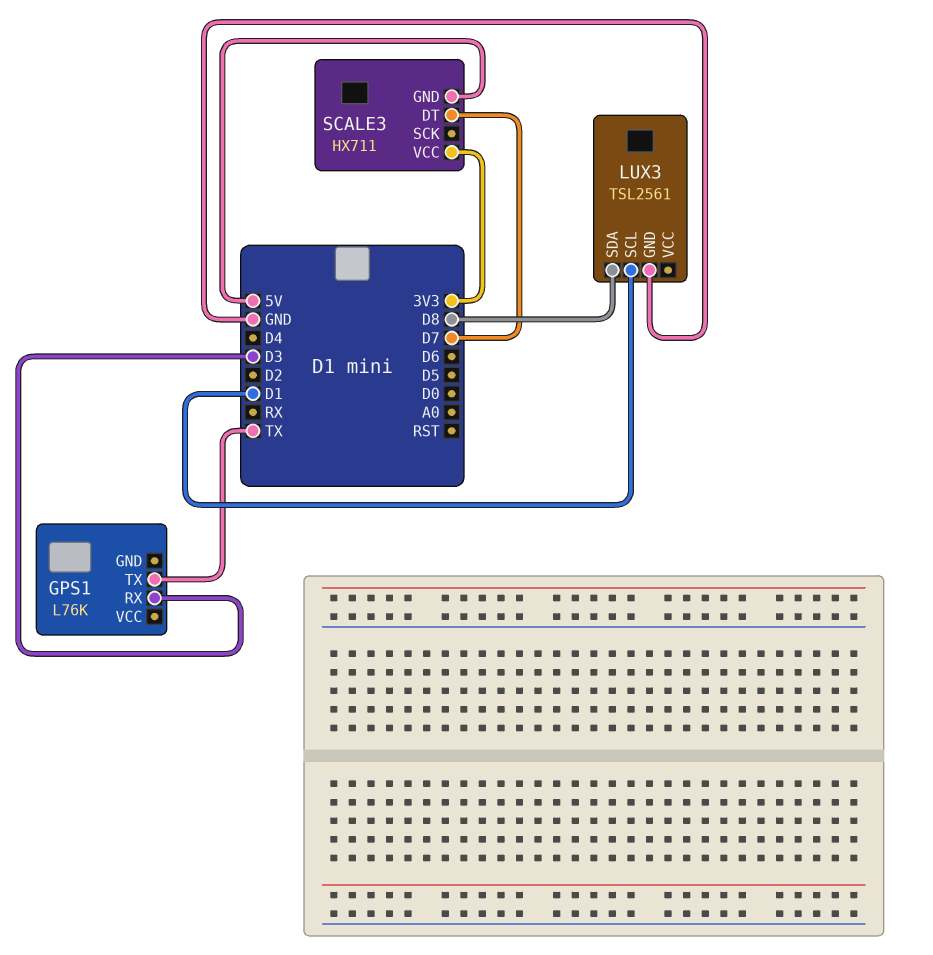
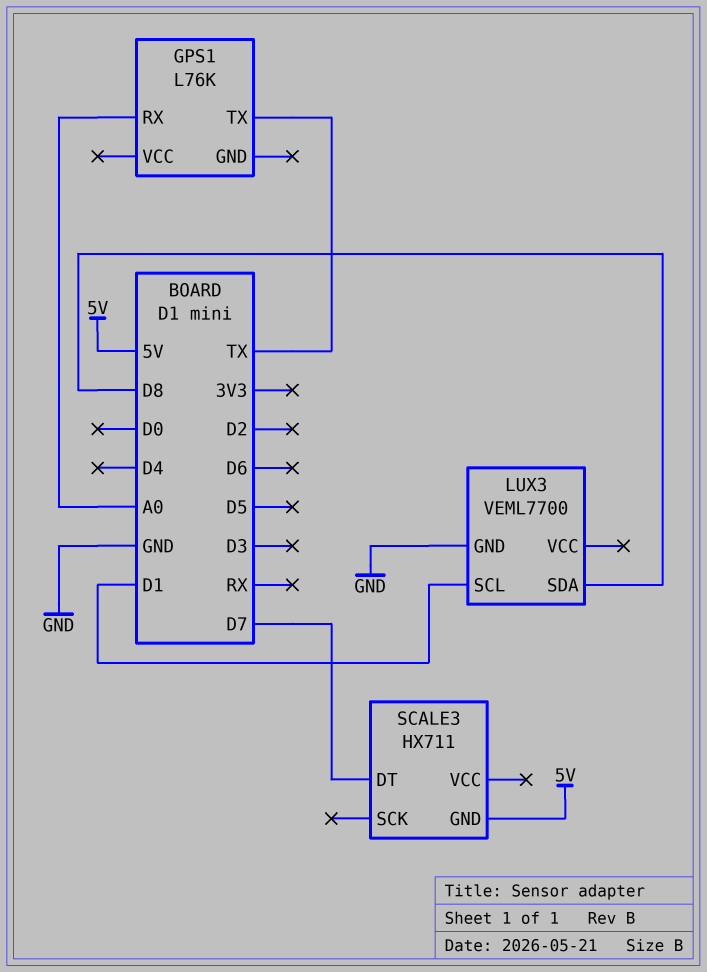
GPS1 pin RX: D3 -> A0
LUX3: TSL2561 -> VEML7700
SCALE3 pin VCC: 3V3 -> none

